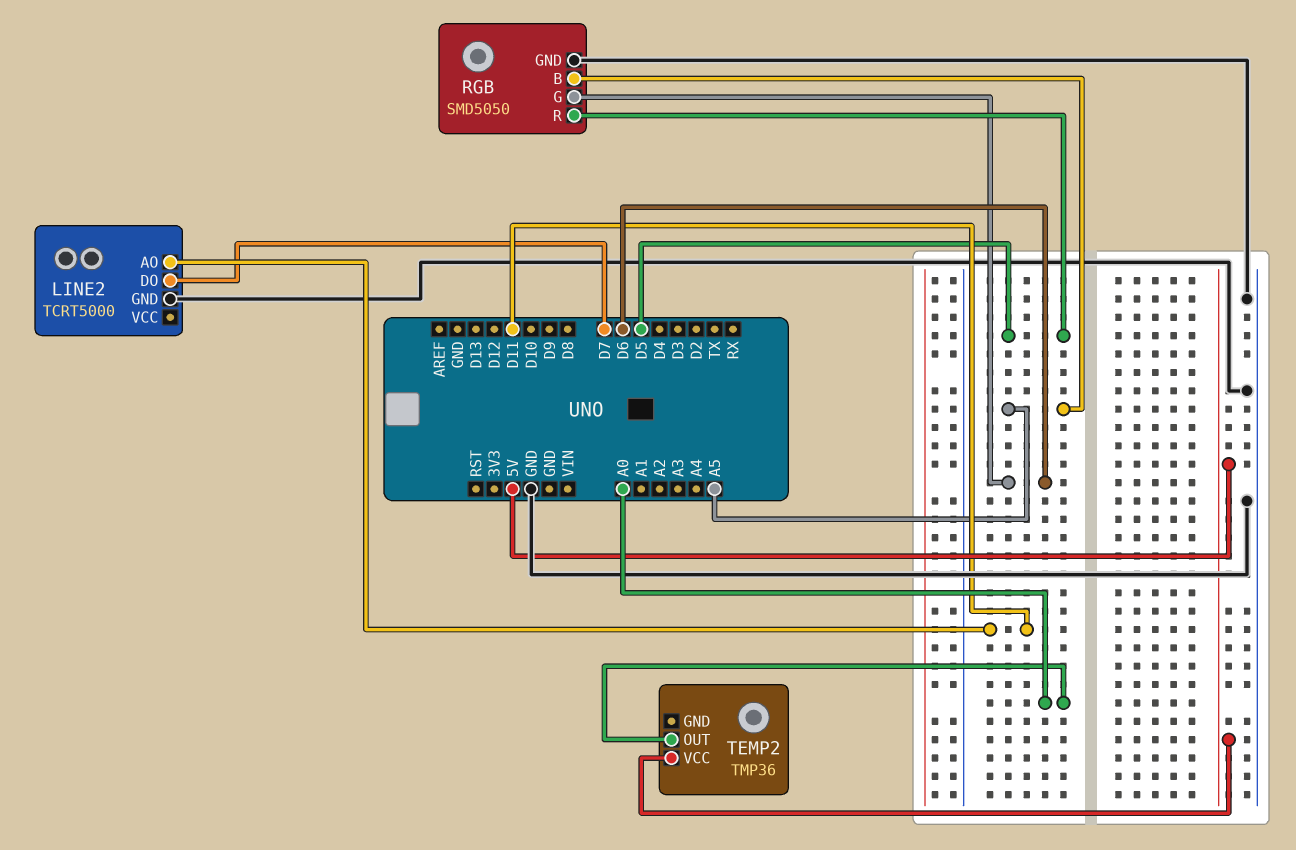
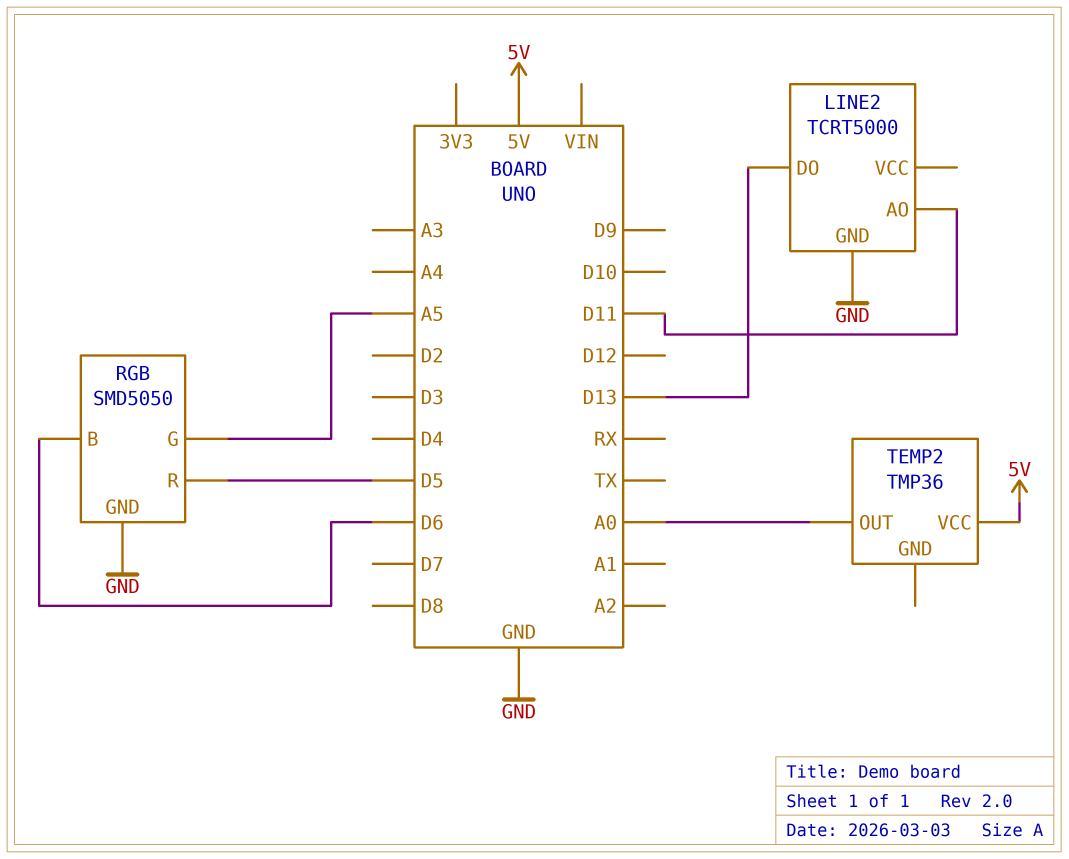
LINE2 pin DO: D7 -> D13
RGB pin B: A5 -> D6
RGB pin G: D6 -> A5

